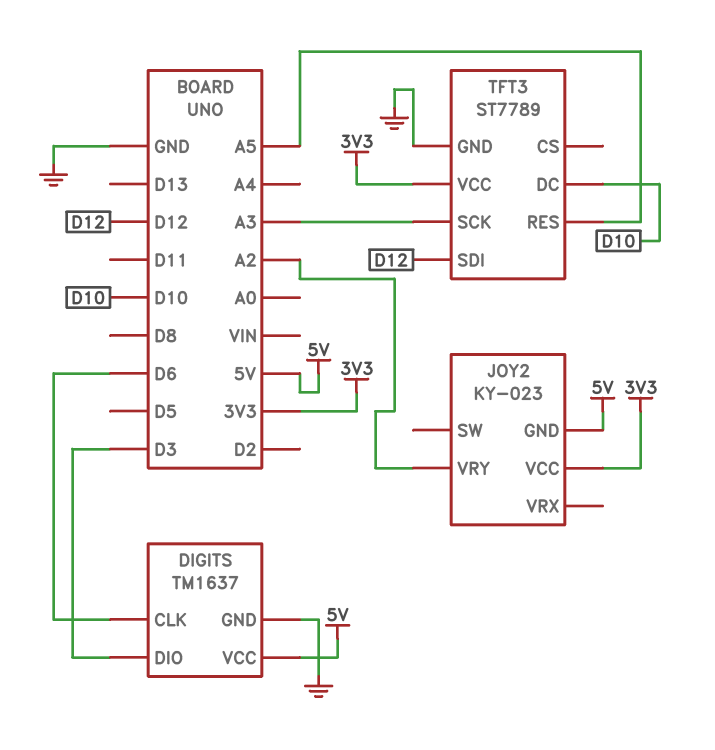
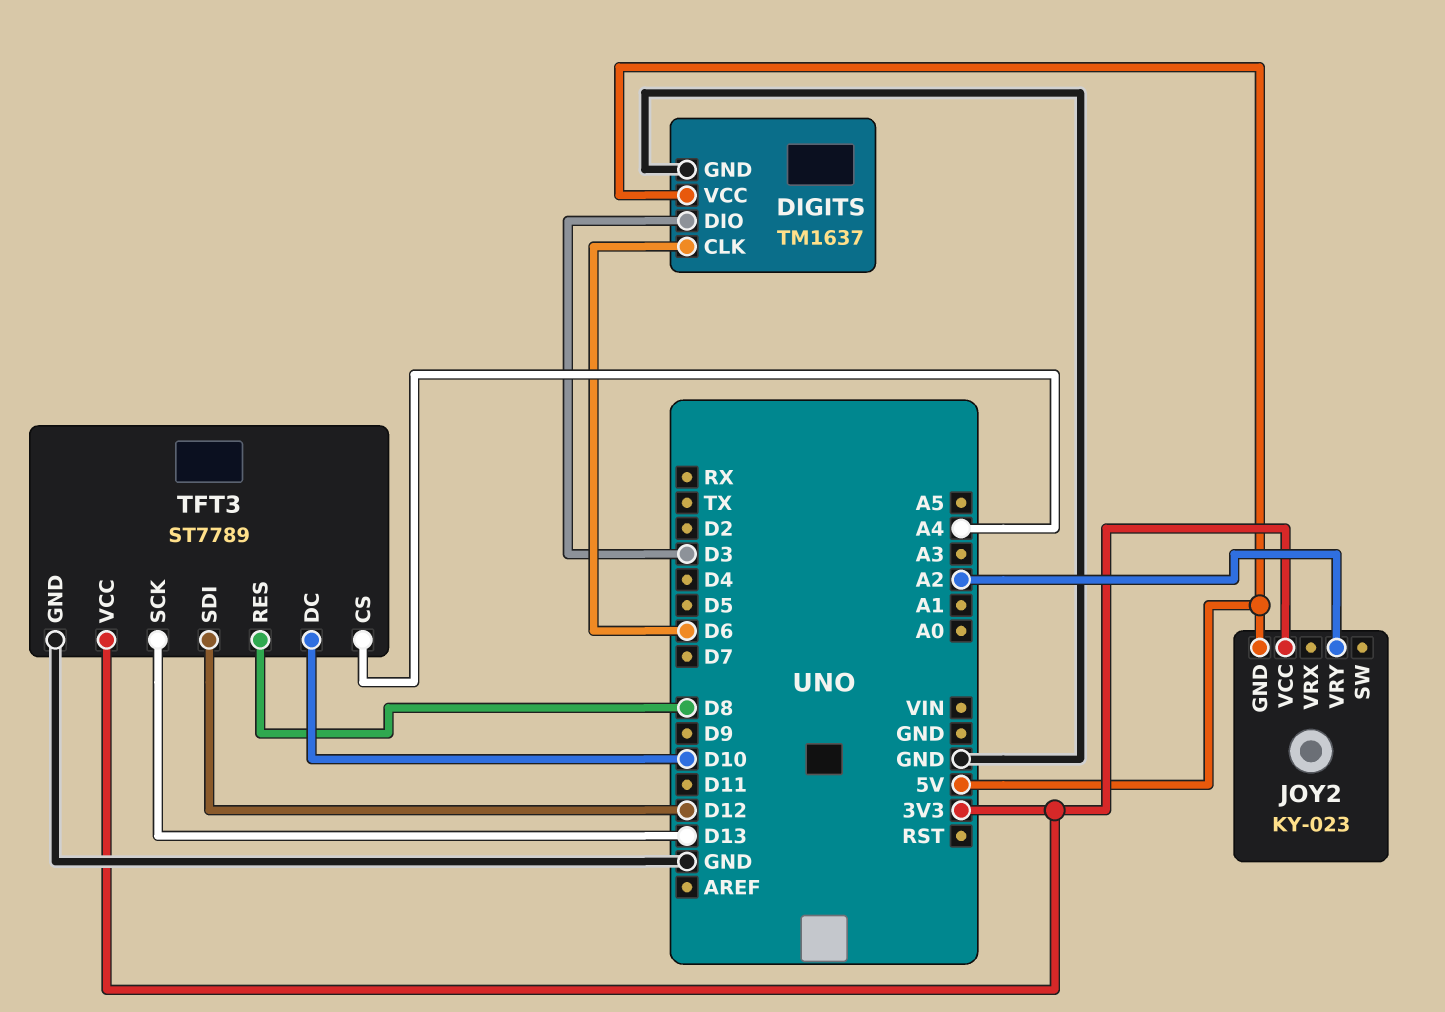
TFT3 pin CS: none -> A4
TFT3 pin RES: A5 -> D8
TFT3 pin SCK: A3 -> D13

